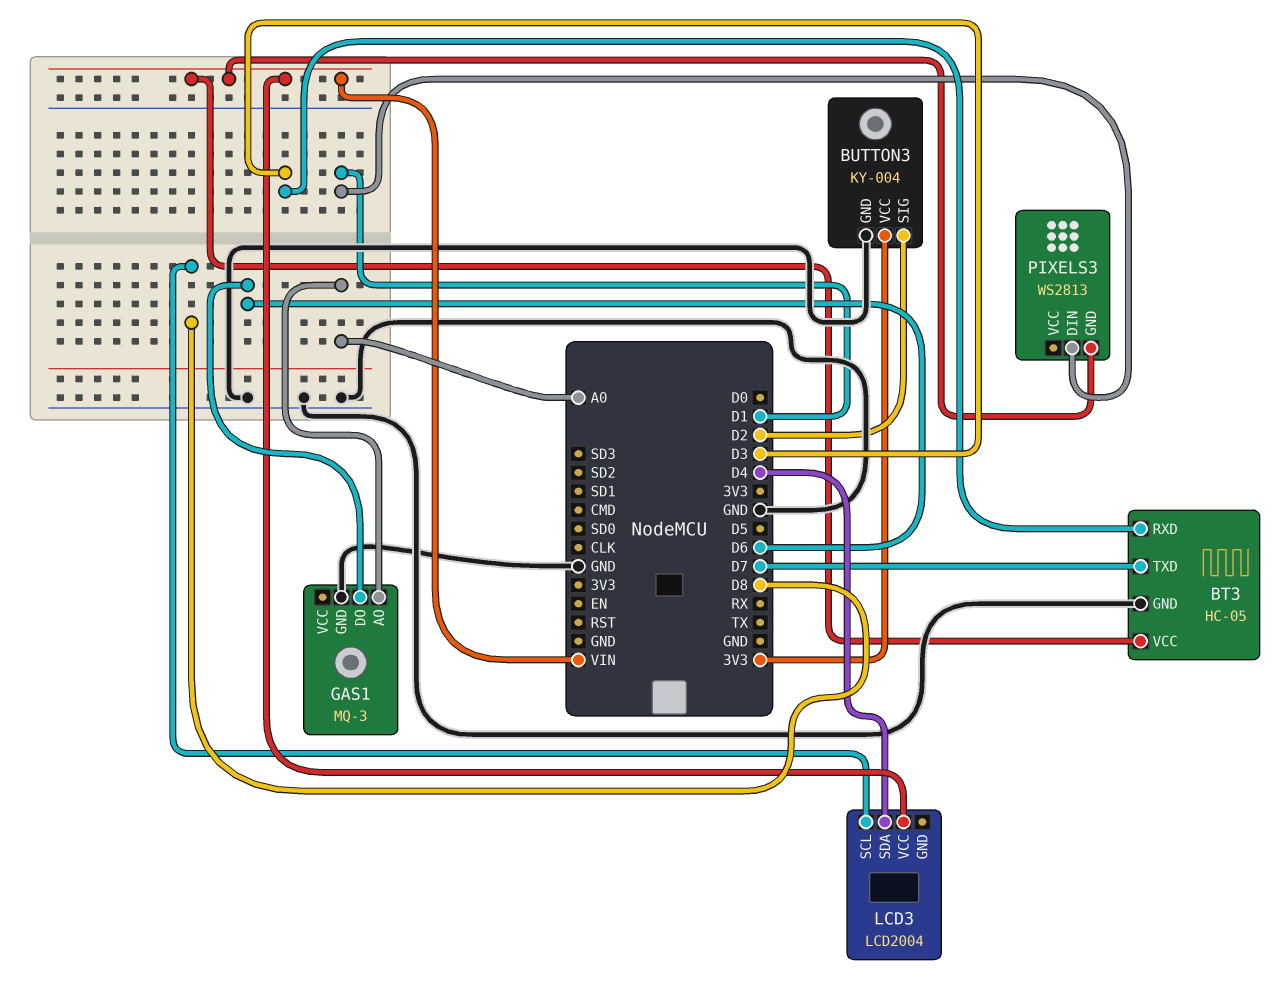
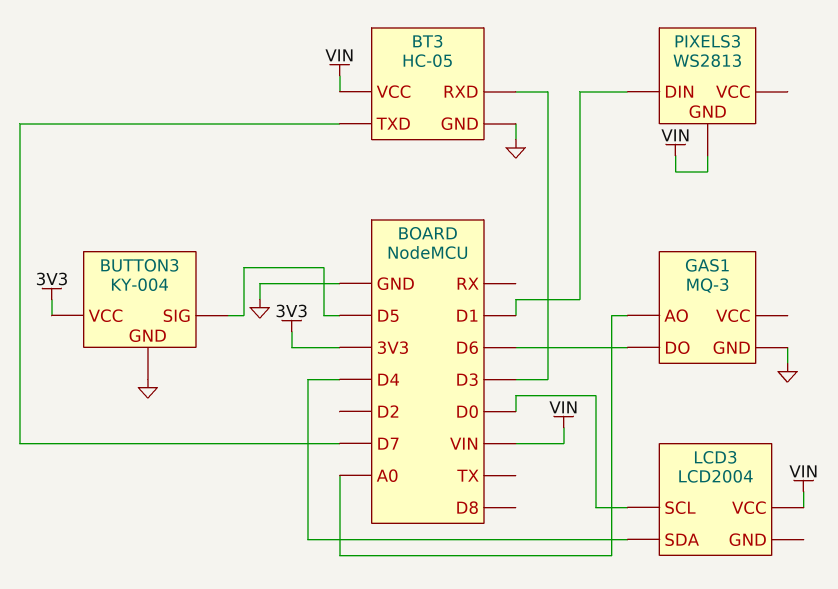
BUTTON3 pin SIG: D2 -> D5
LCD3 pin SCL: D8 -> D0

